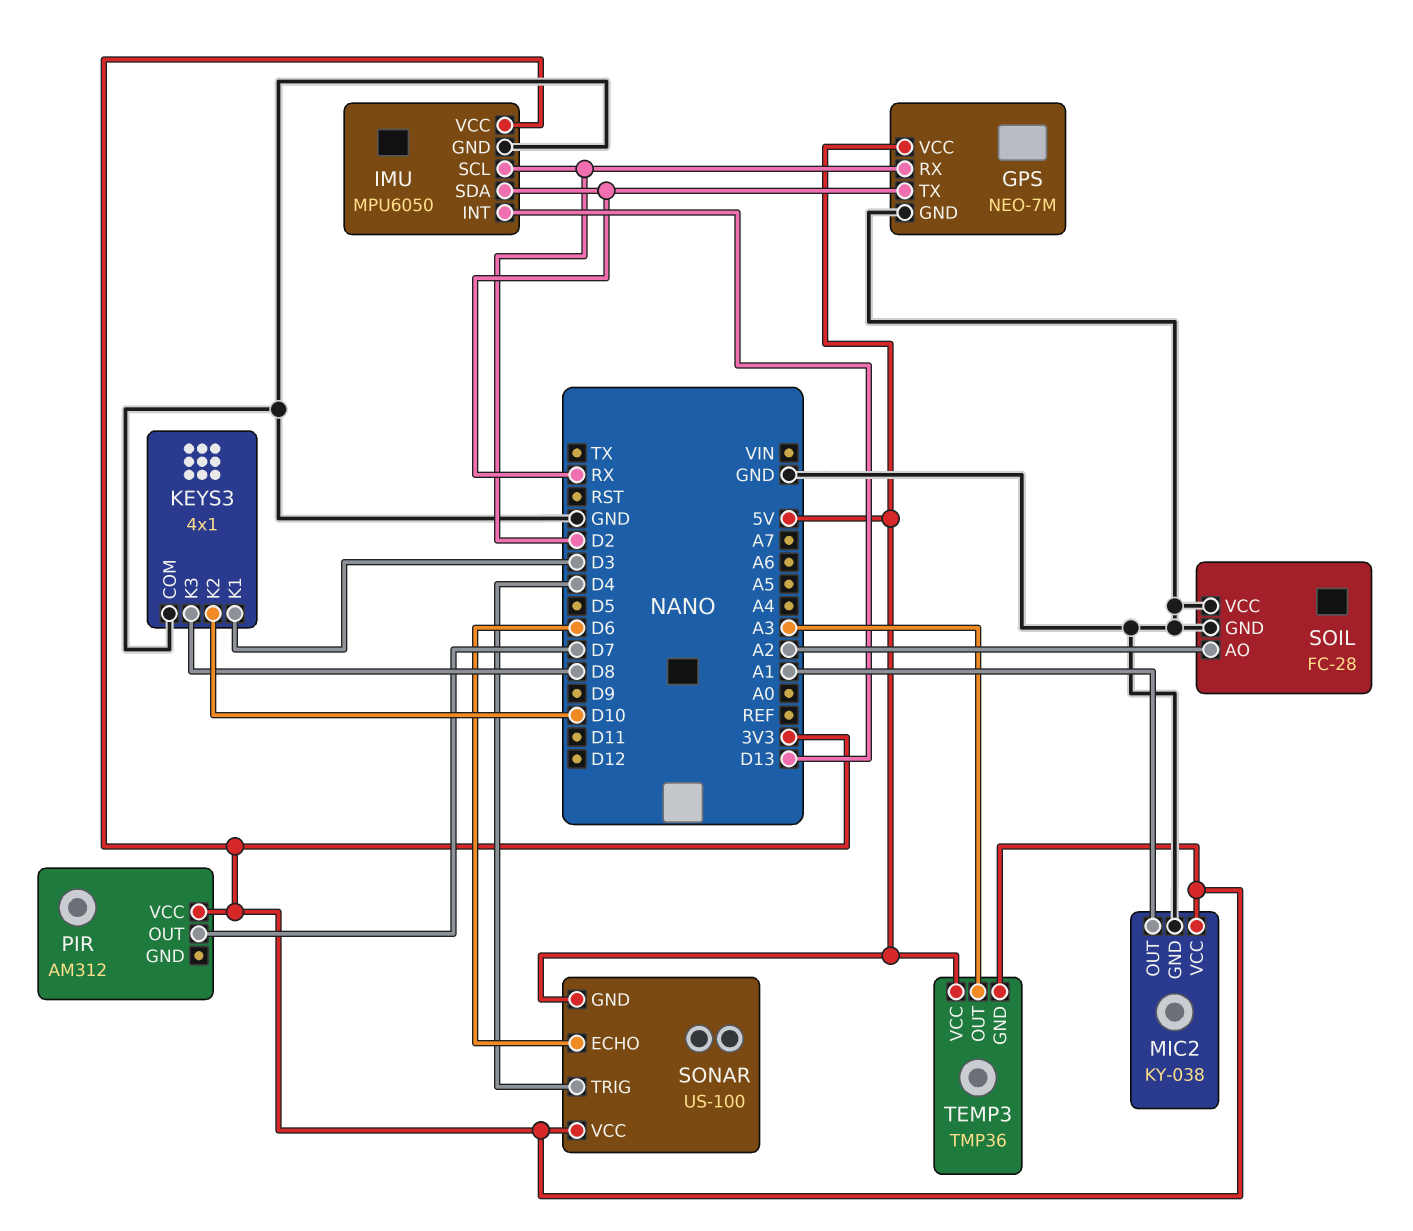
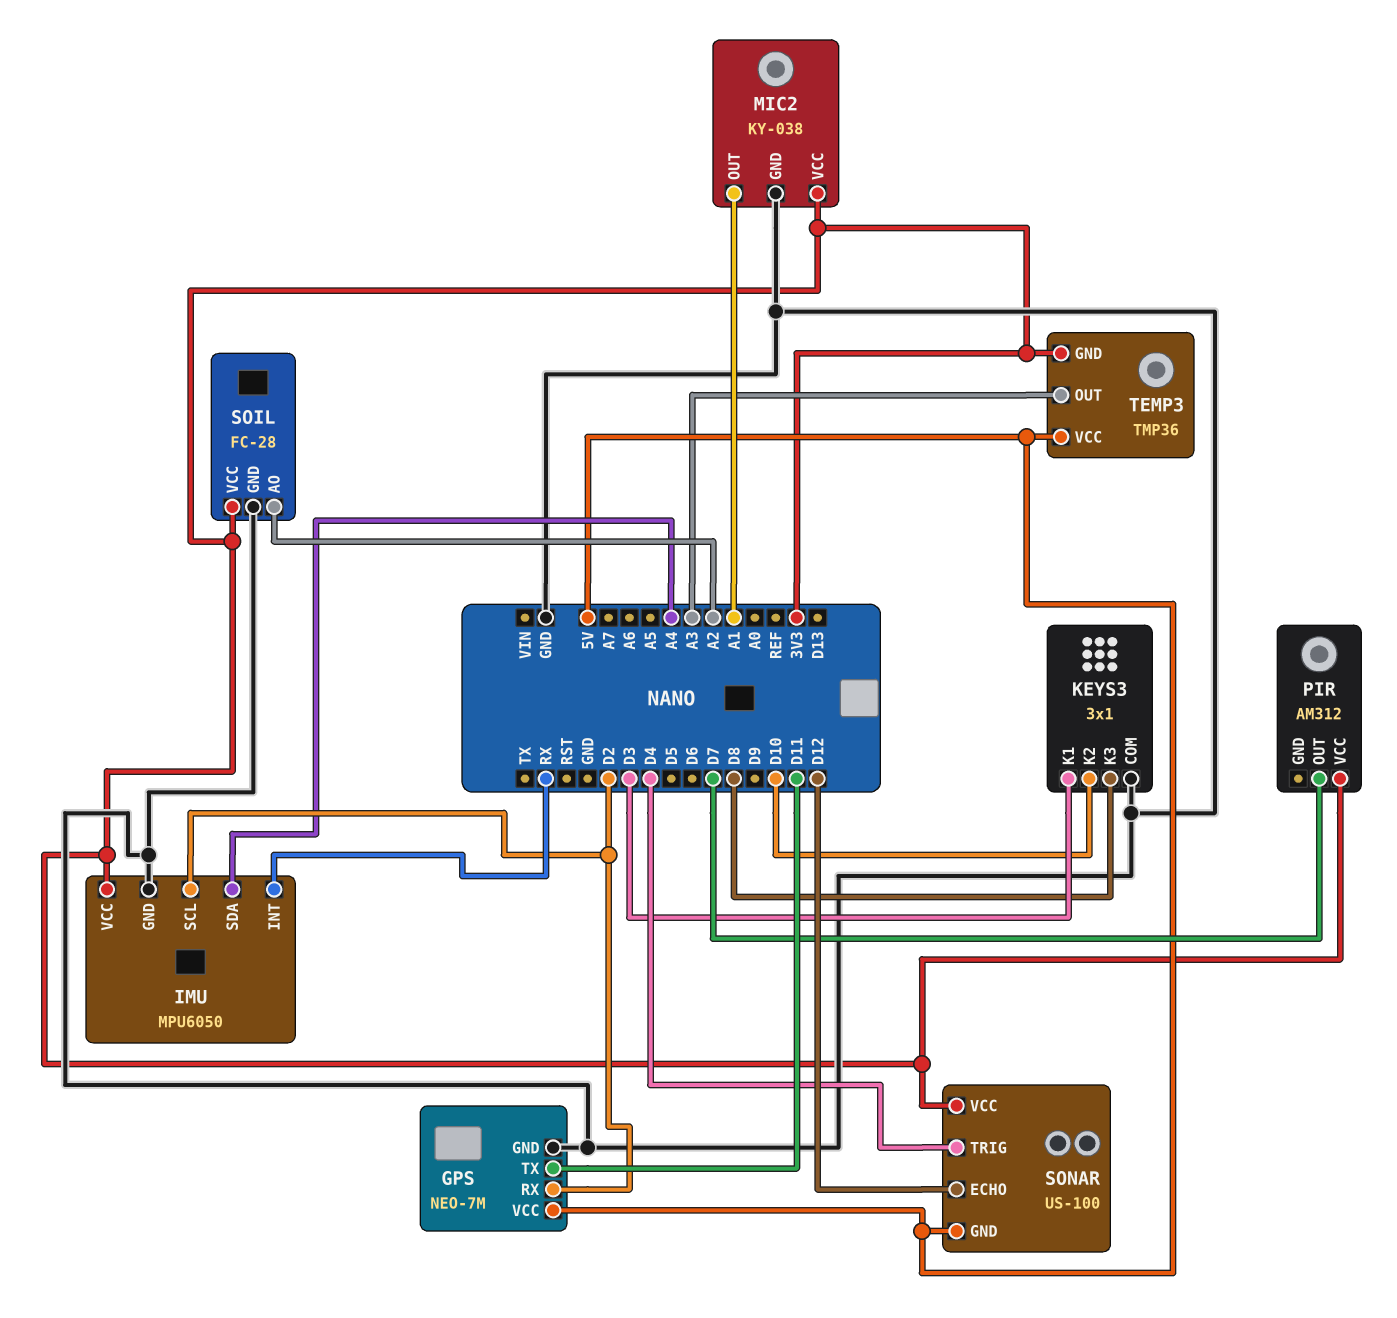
GPS pin TX: RX -> D11
IMU pin INT: D13 -> RX
IMU pin SDA: RX -> A4
KEYS3: 4x1 -> 3x1
SOIL pin VCC: GND -> 3V3
SONAR pin ECHO: D6 -> D12

